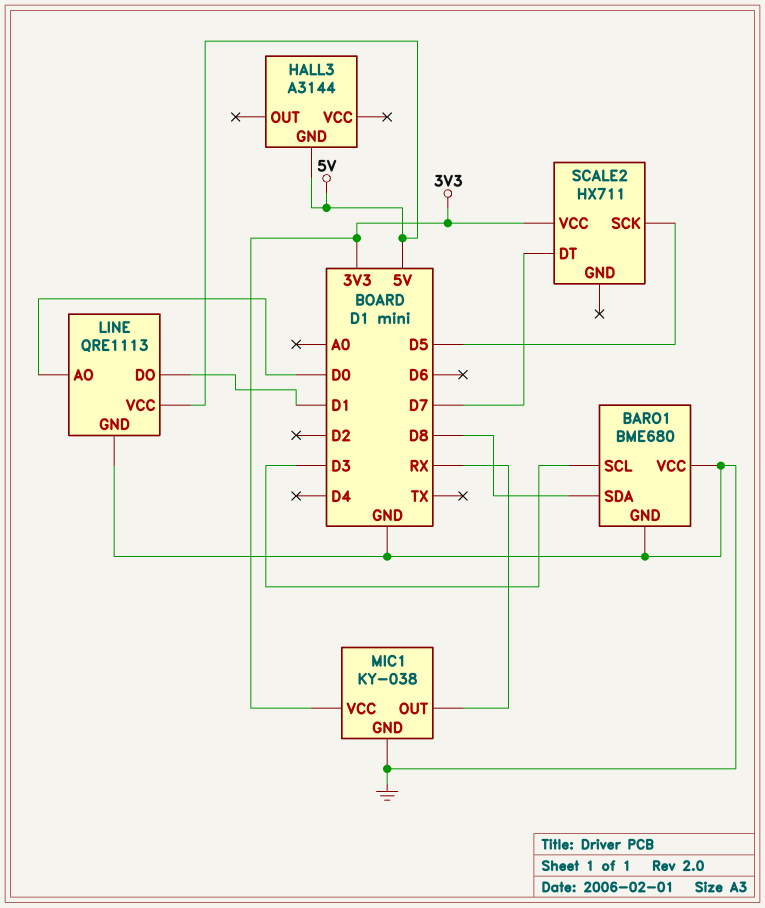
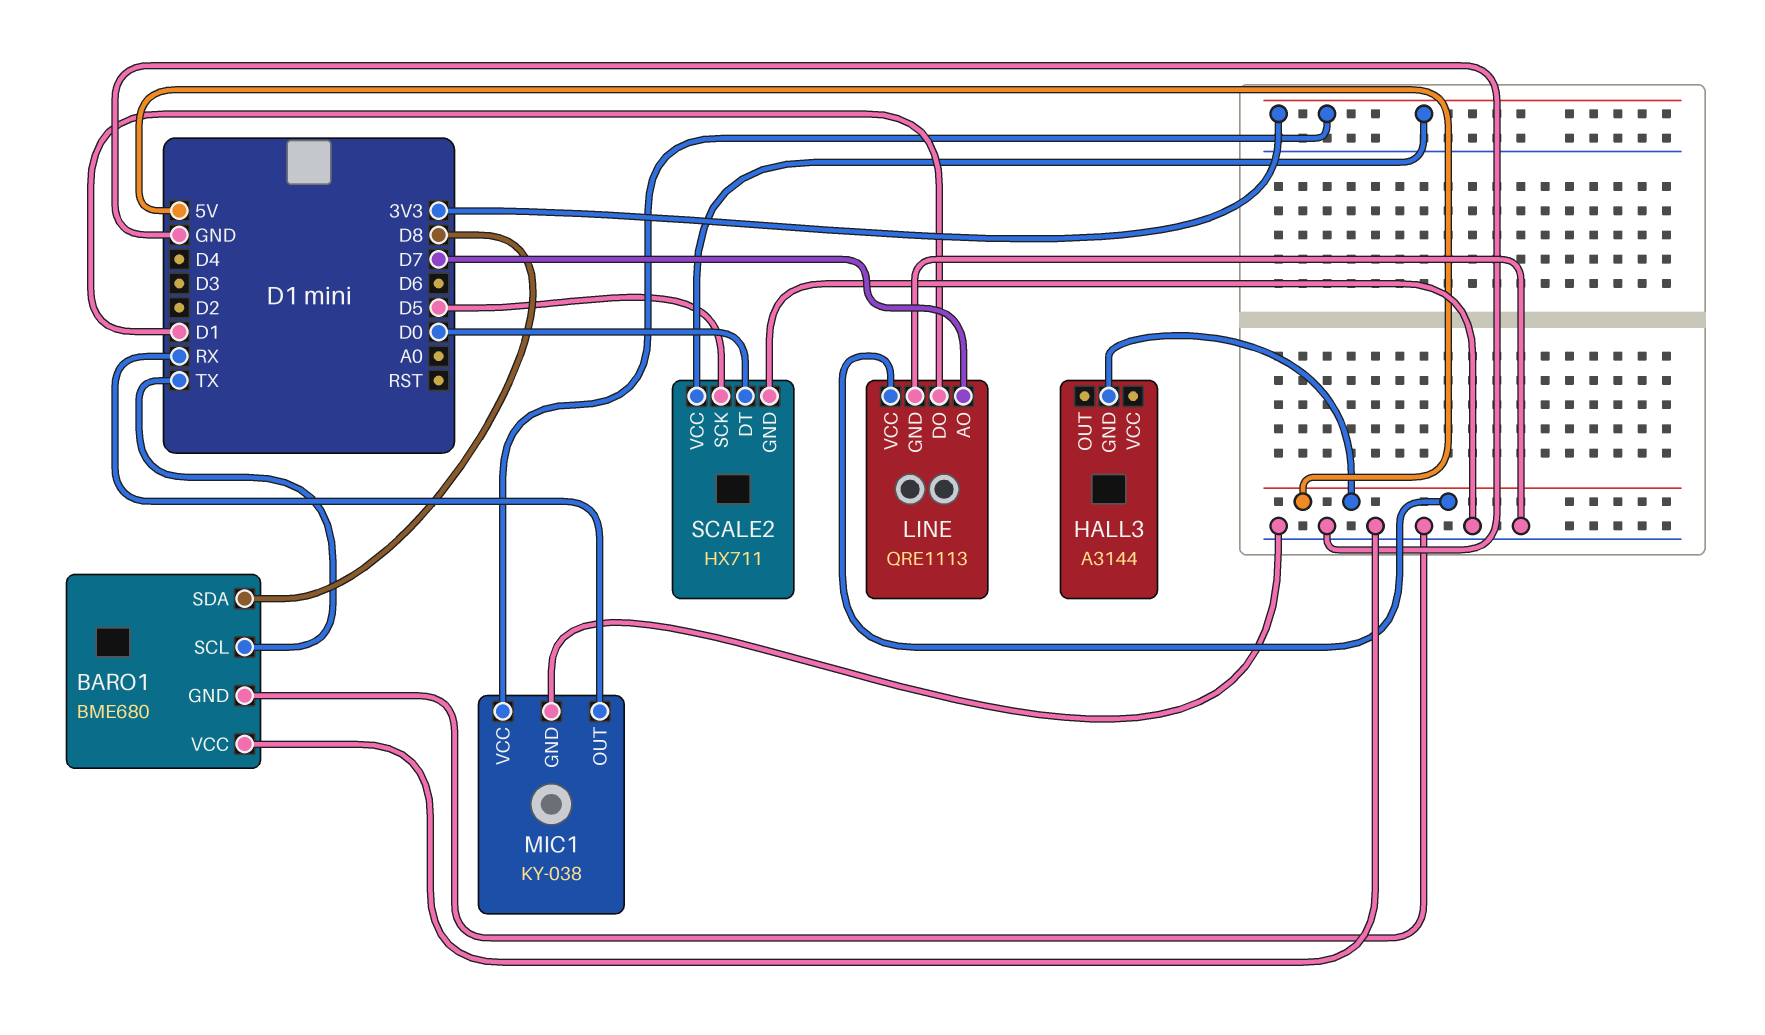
BARO1 pin SCL: D3 -> TX
LINE pin AO: D0 -> D7
SCALE2 pin DT: D7 -> D0
SCALE2 pin GND: none -> GND

